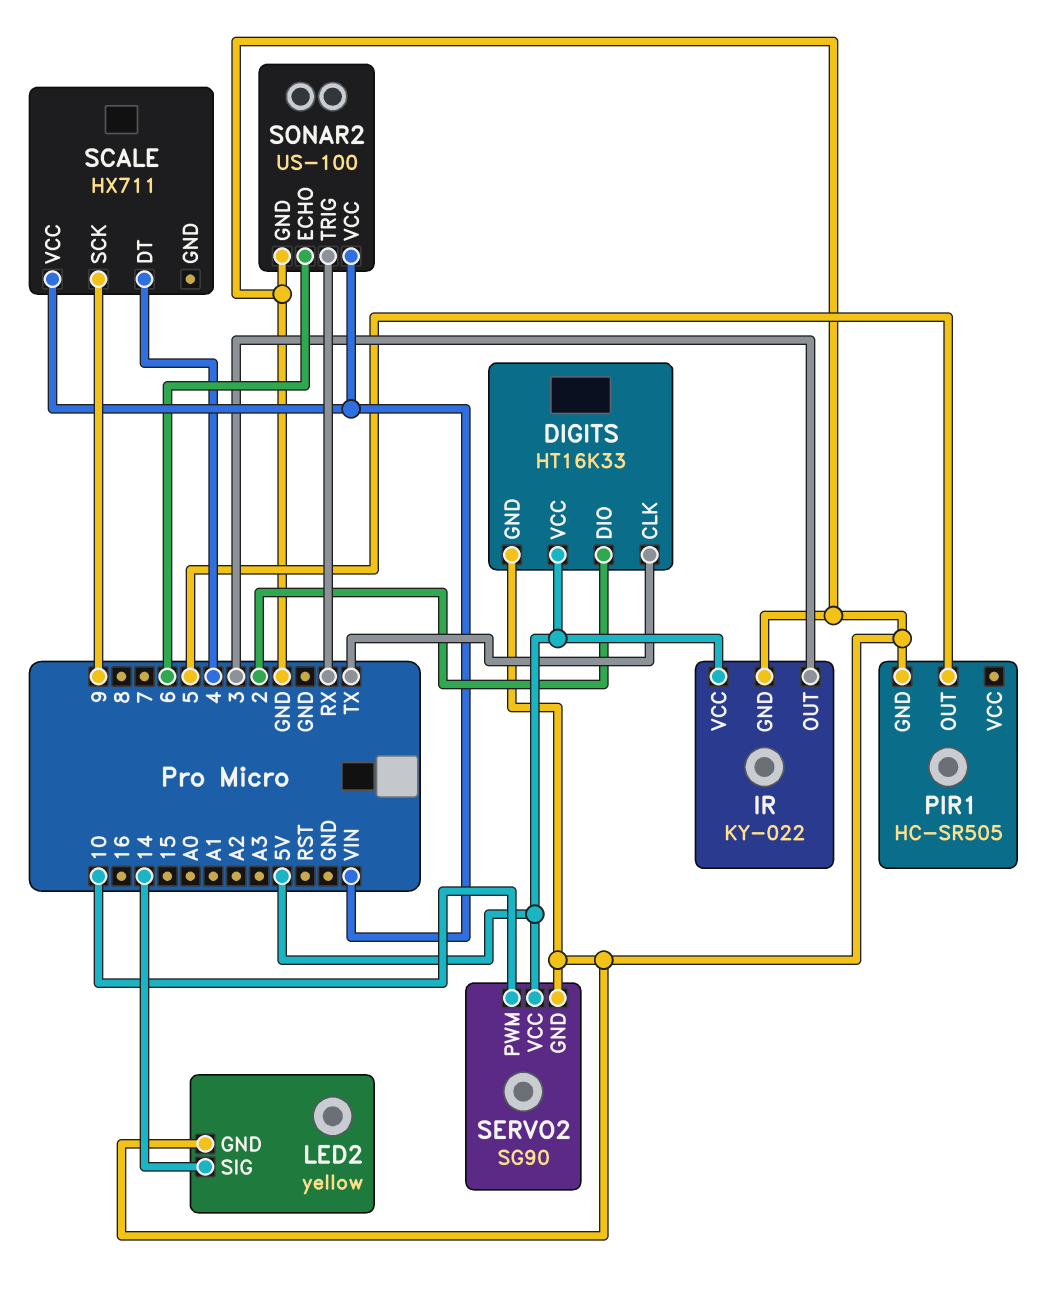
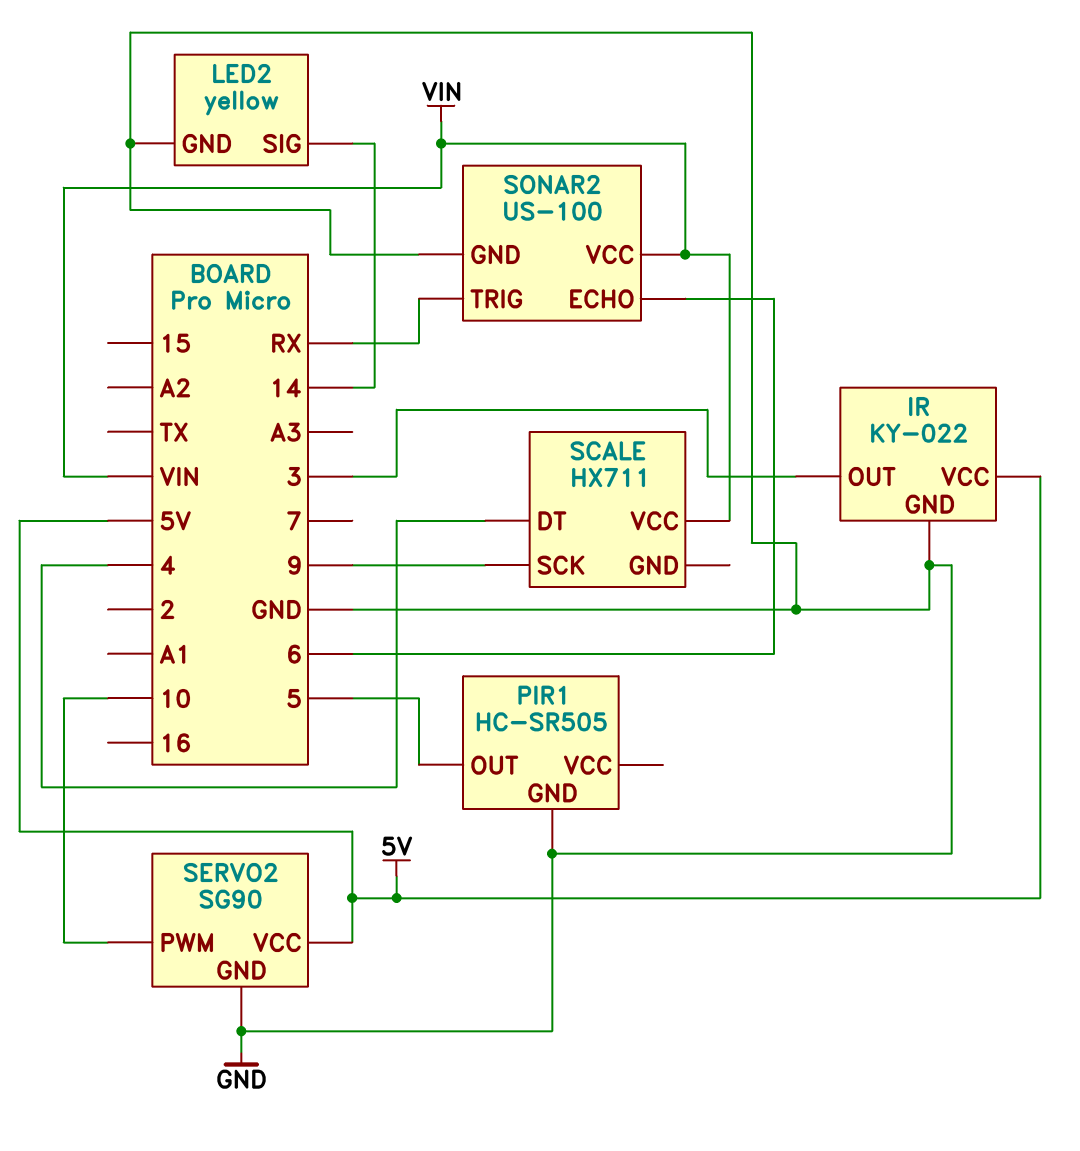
DIGITS: HT16K33 -> none
DIGITS pin CLK: TX -> none
DIGITS pin DIO: 2 -> none
DIGITS pin GND: GND -> none
DIGITS pin VCC: 5V -> none

